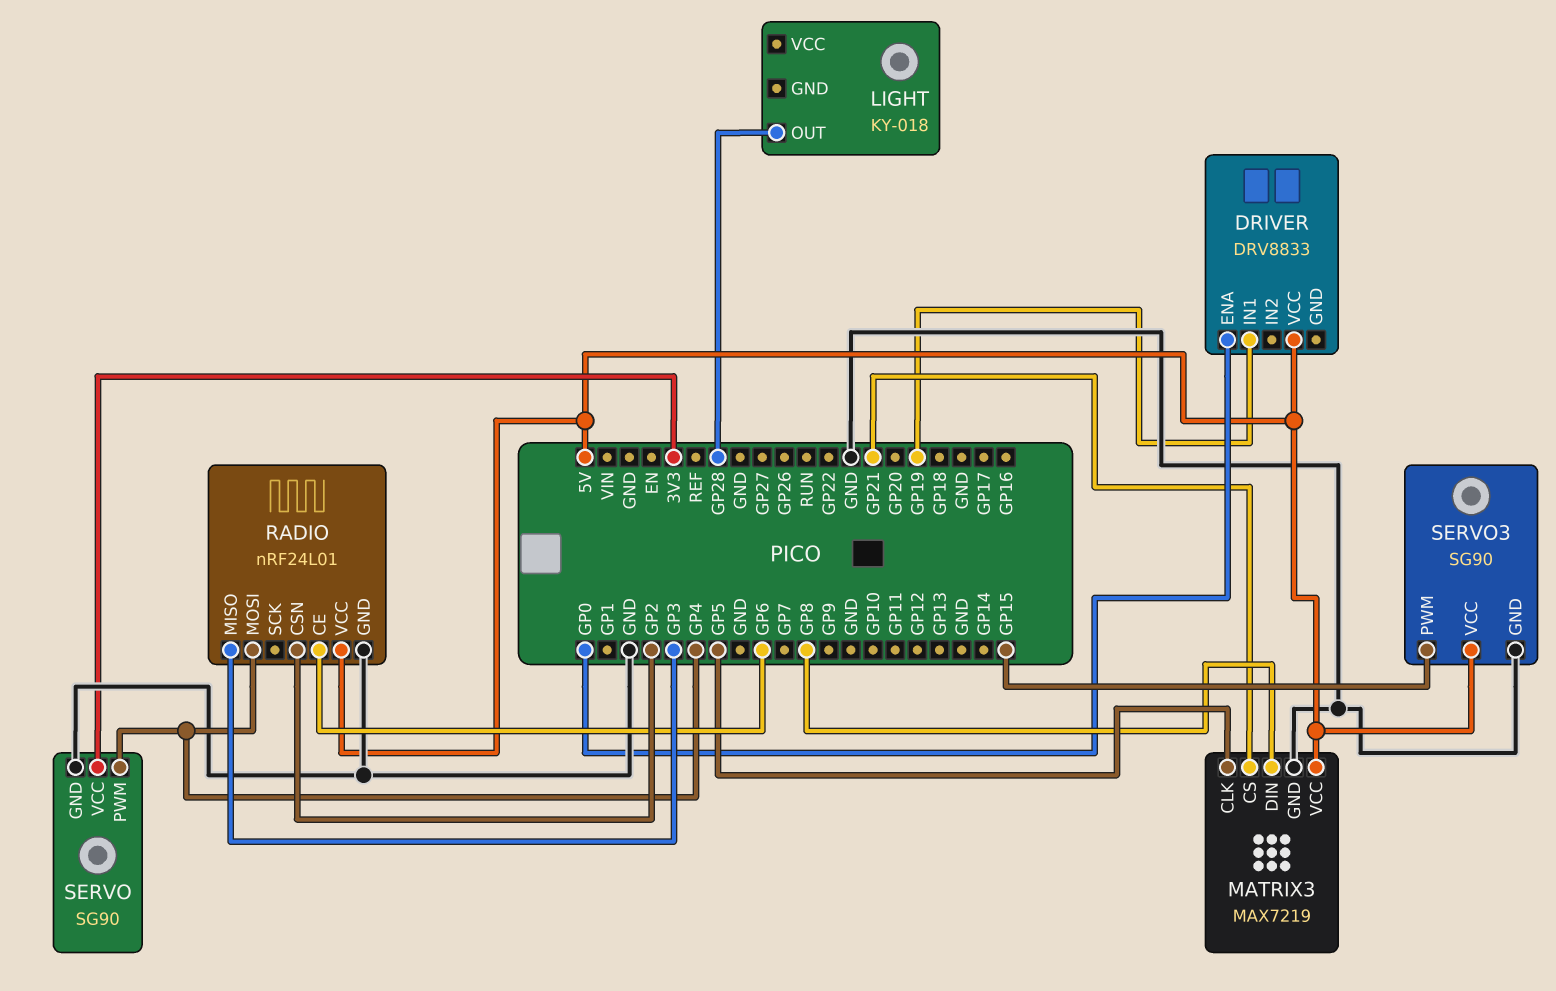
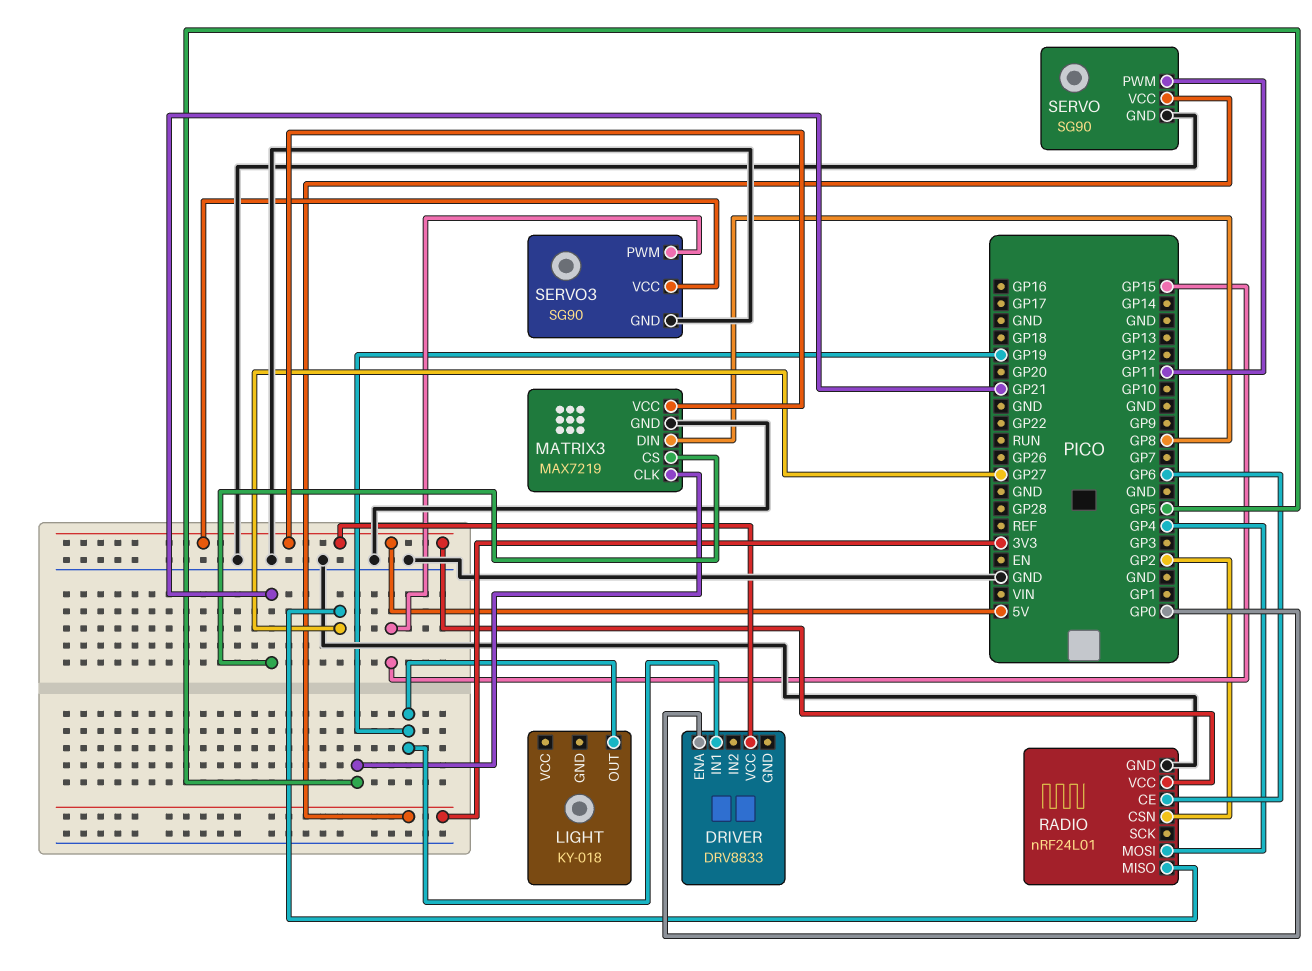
LIGHT pin OUT: GP28 -> GP19
RADIO pin MISO: GP3 -> GP27
SERVO pin PWM: GP4 -> GP11

